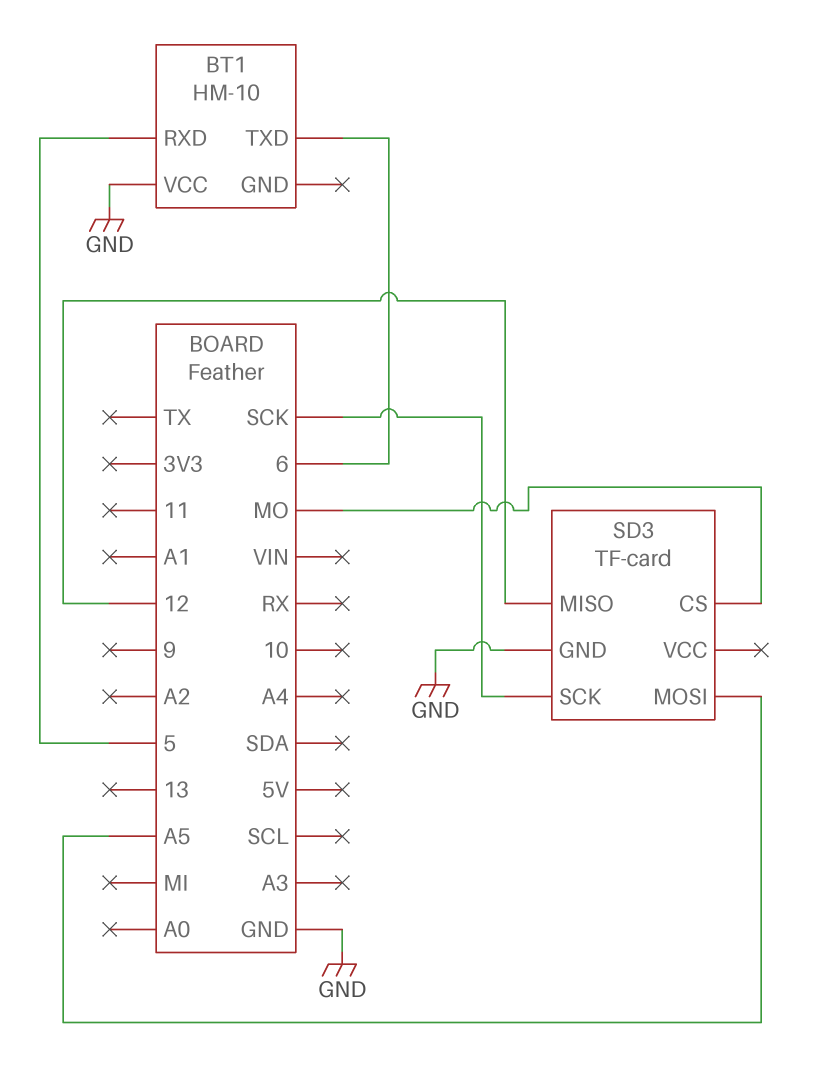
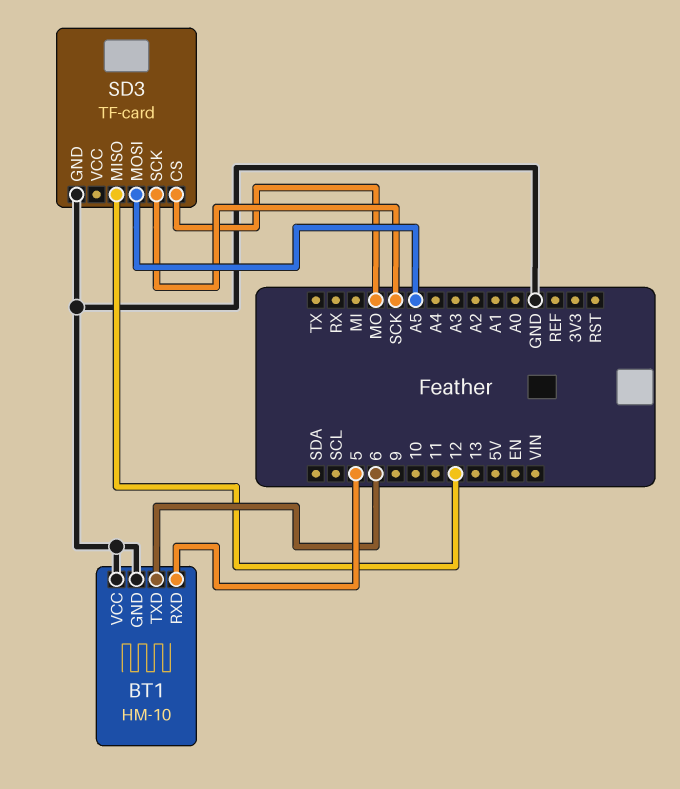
BT1 pin GND: none -> GND

